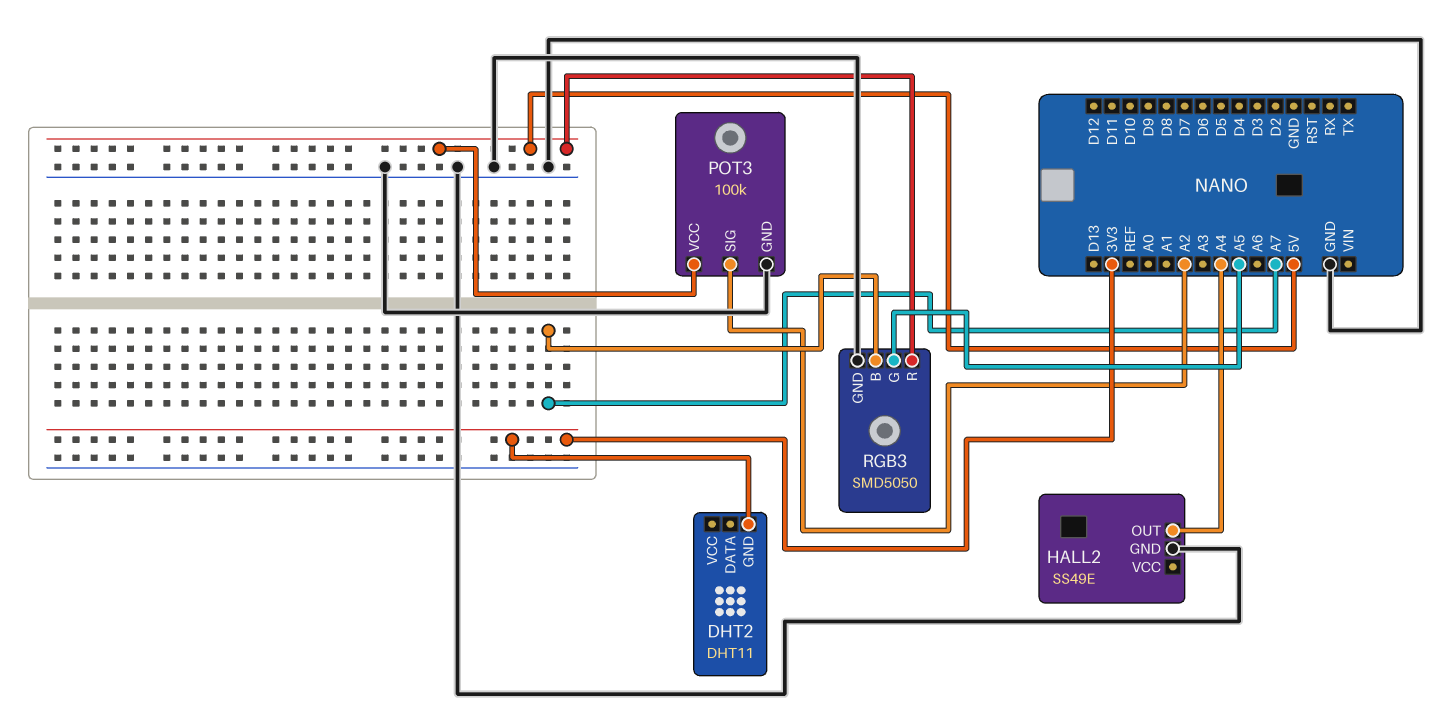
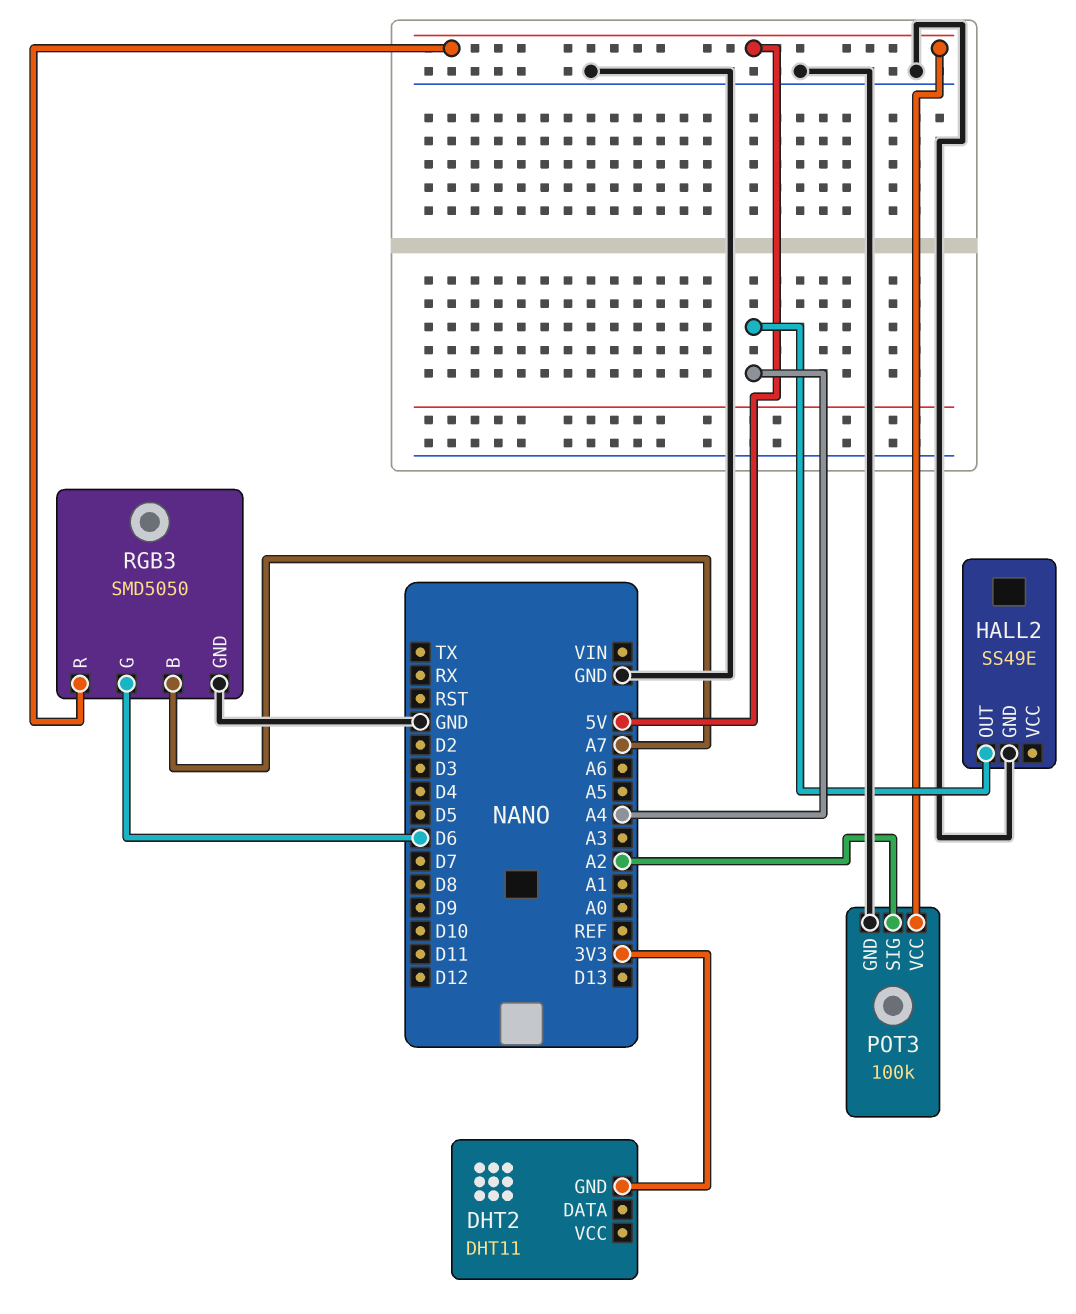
RGB3 pin G: A5 -> D6

